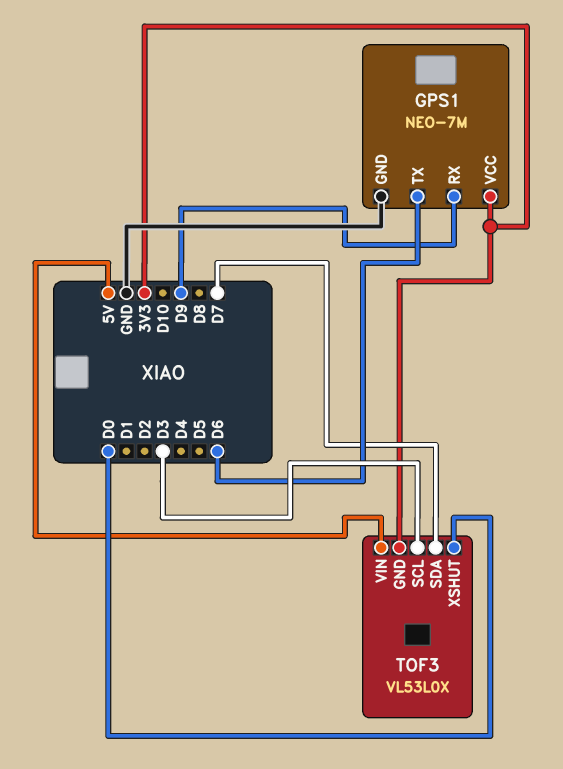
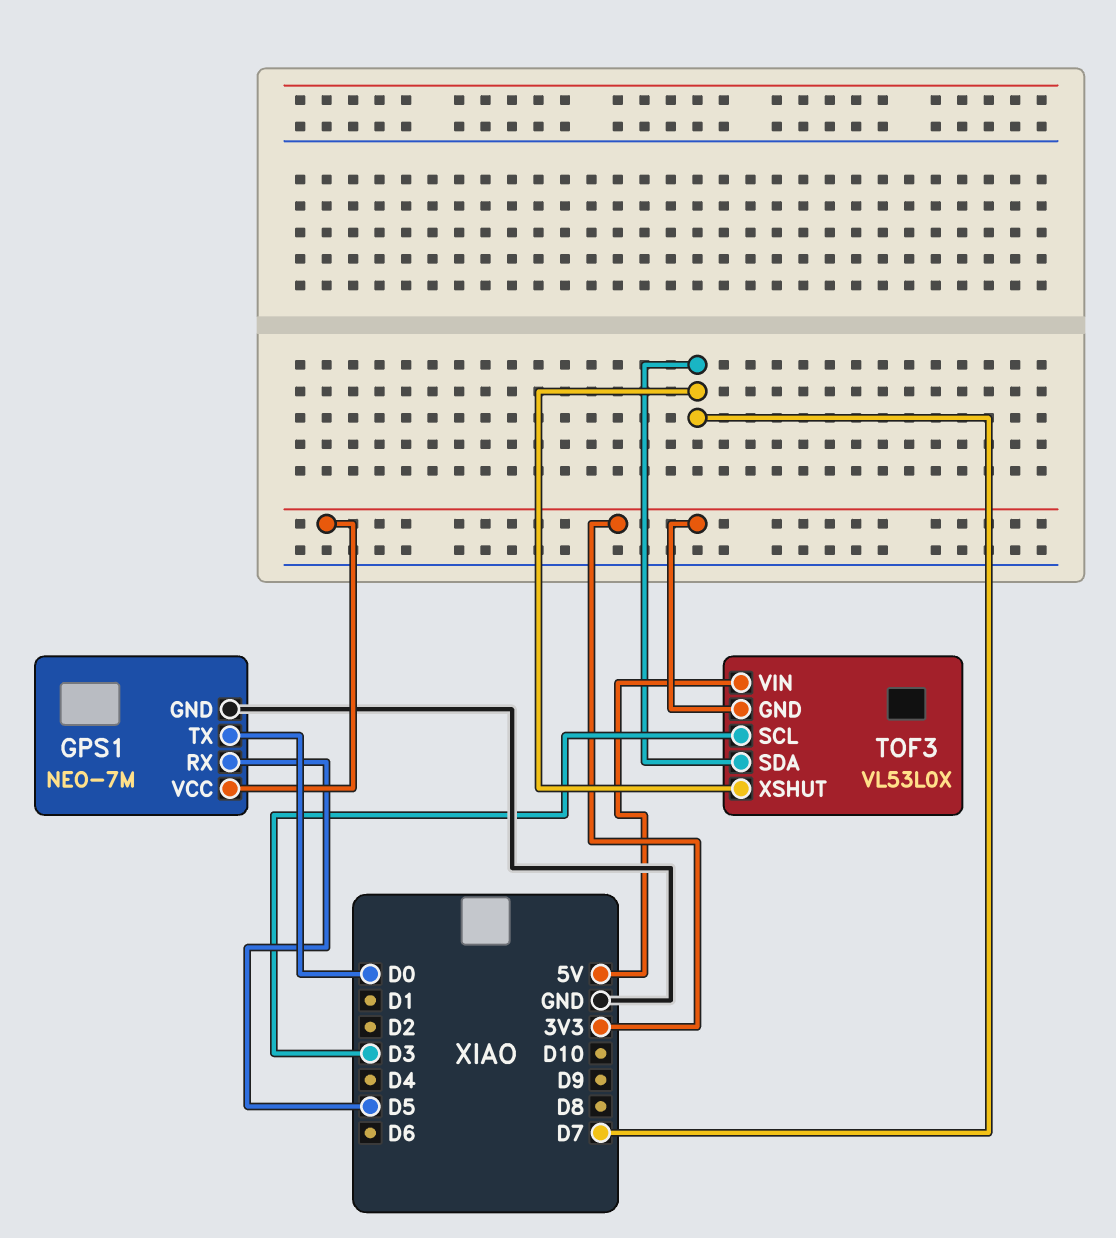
GPS1 pin RX: D9 -> D5
GPS1 pin TX: D6 -> D0
TOF3 pin XSHUT: D0 -> D7

